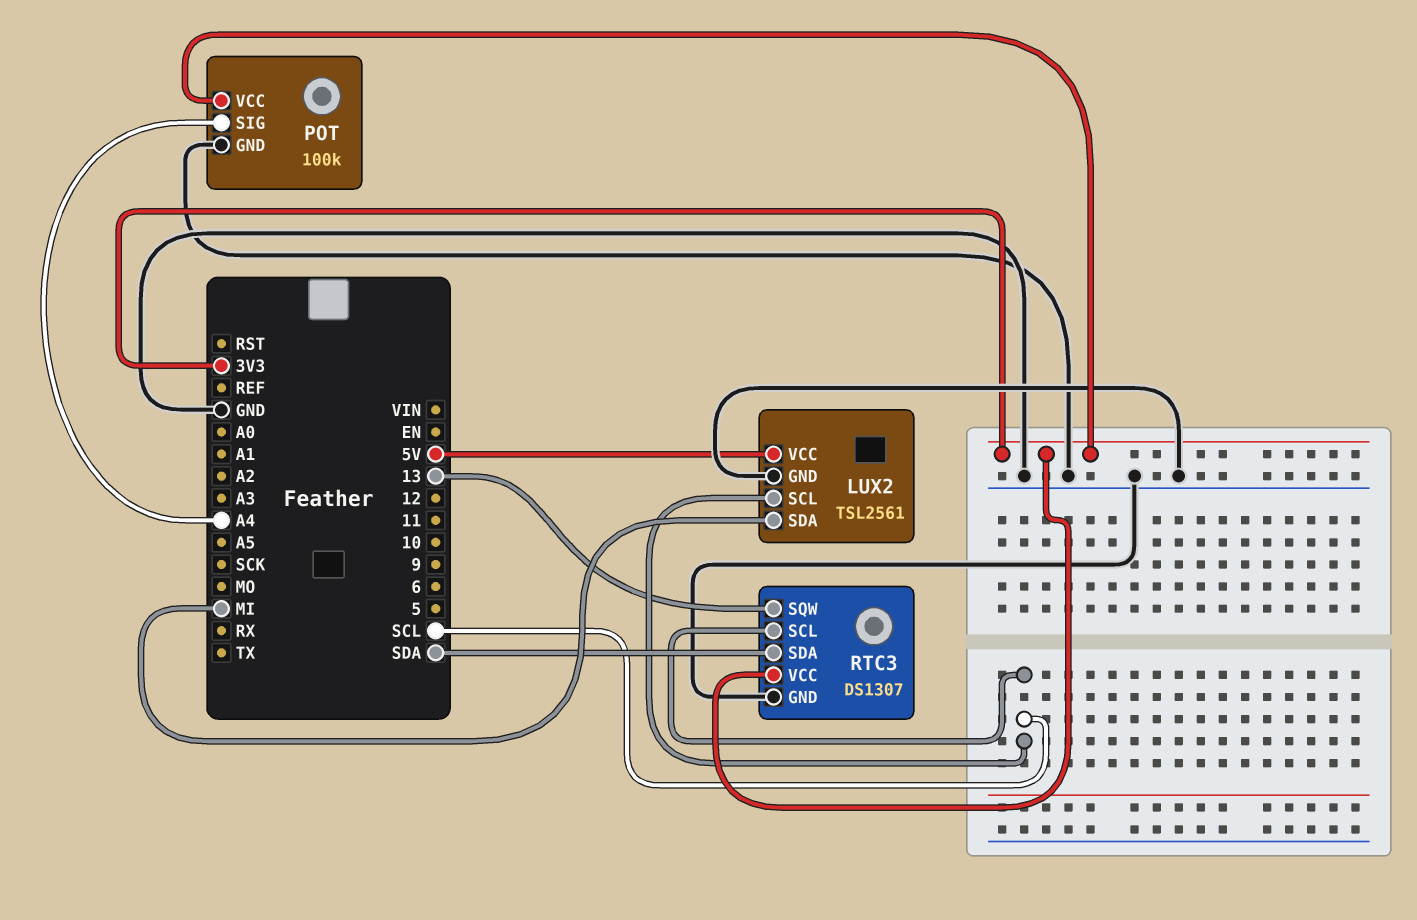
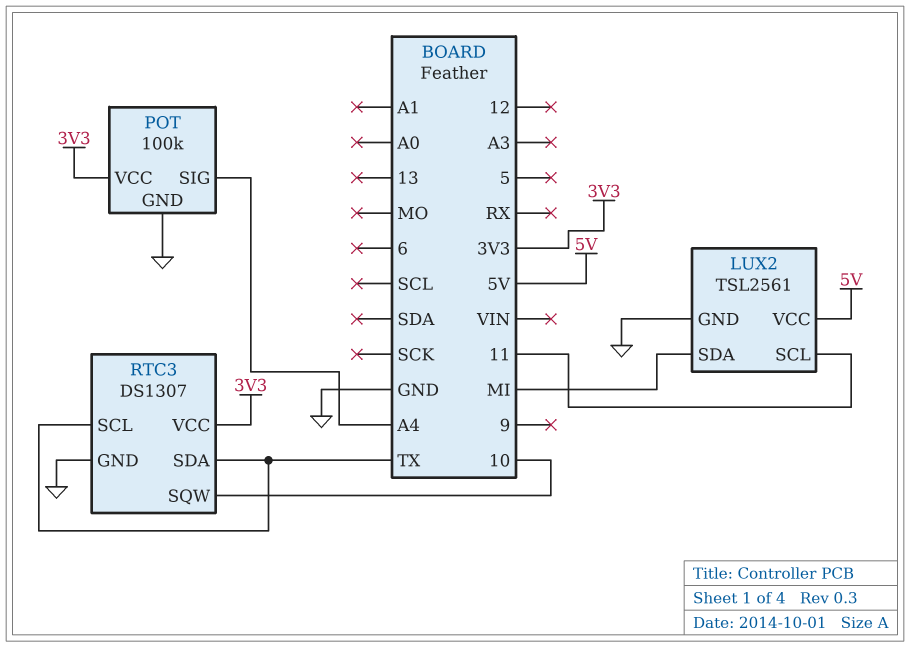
LUX2 pin SCL: SCL -> 11
RTC3 pin SCL: SCL -> TX
RTC3 pin SDA: SDA -> TX
RTC3 pin SQW: 13 -> 10

